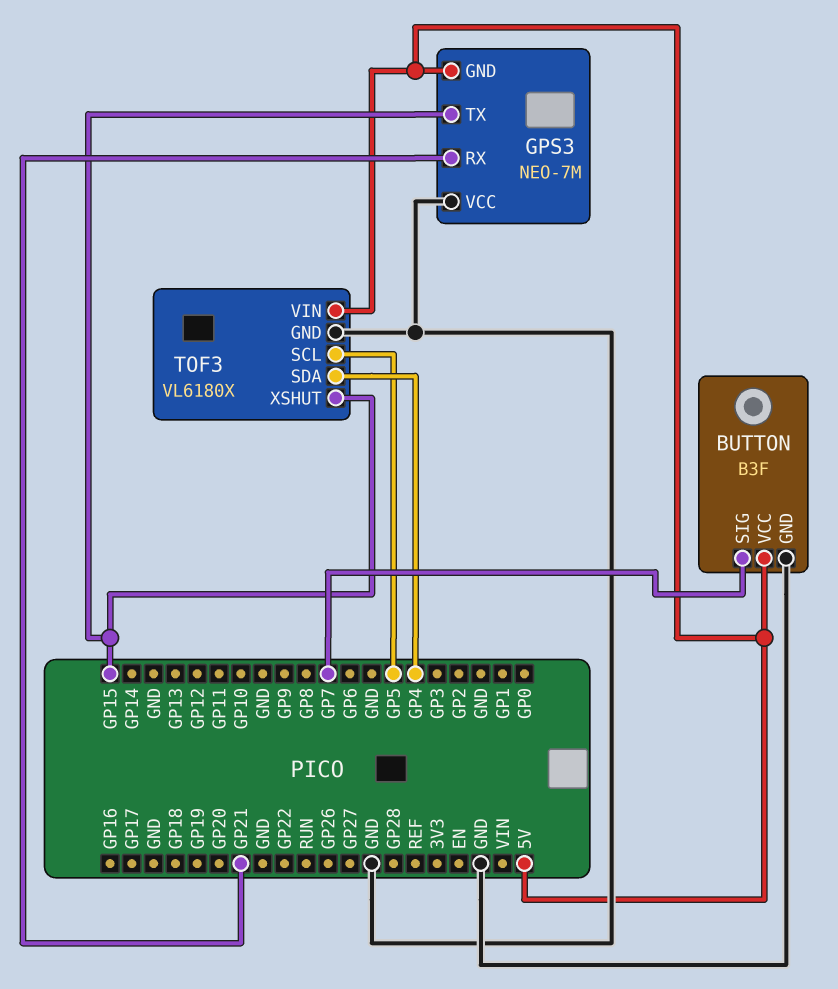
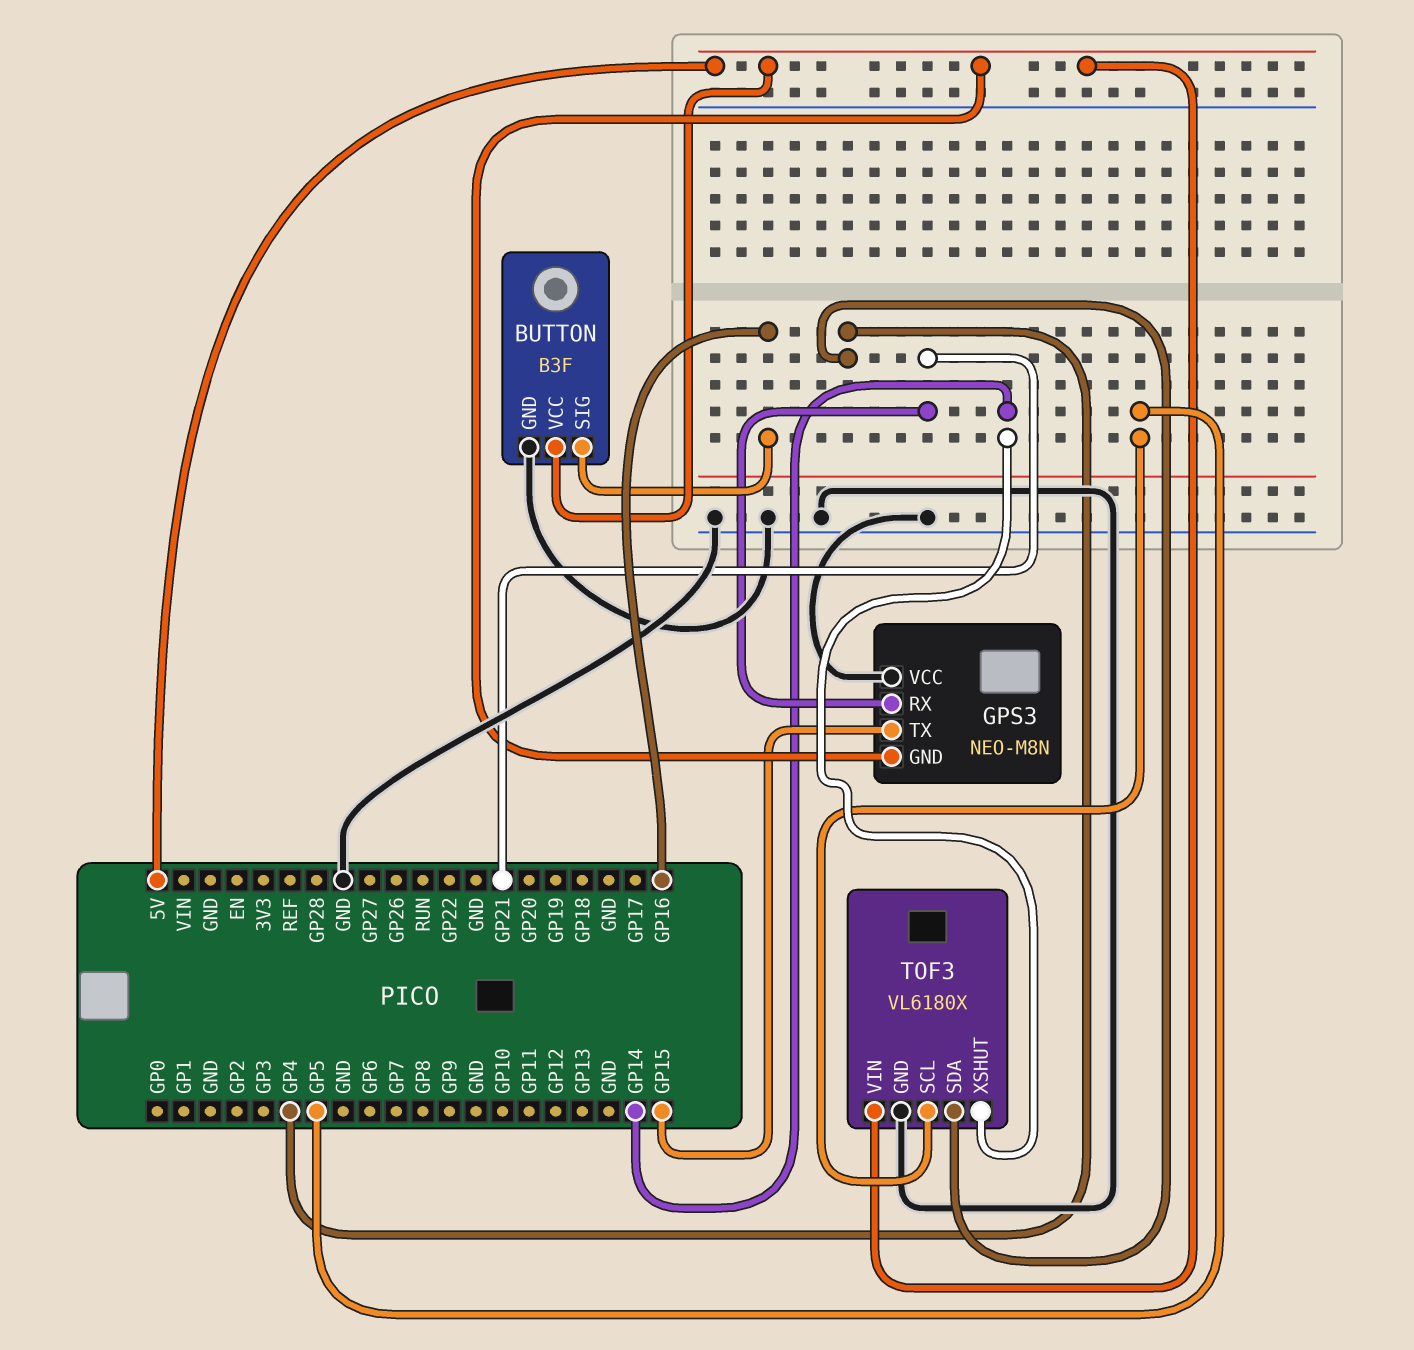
BUTTON pin SIG: GP7 -> GP16
GPS3: NEO-7M -> NEO-M8N
TOF3 pin XSHUT: GP15 -> GP14

